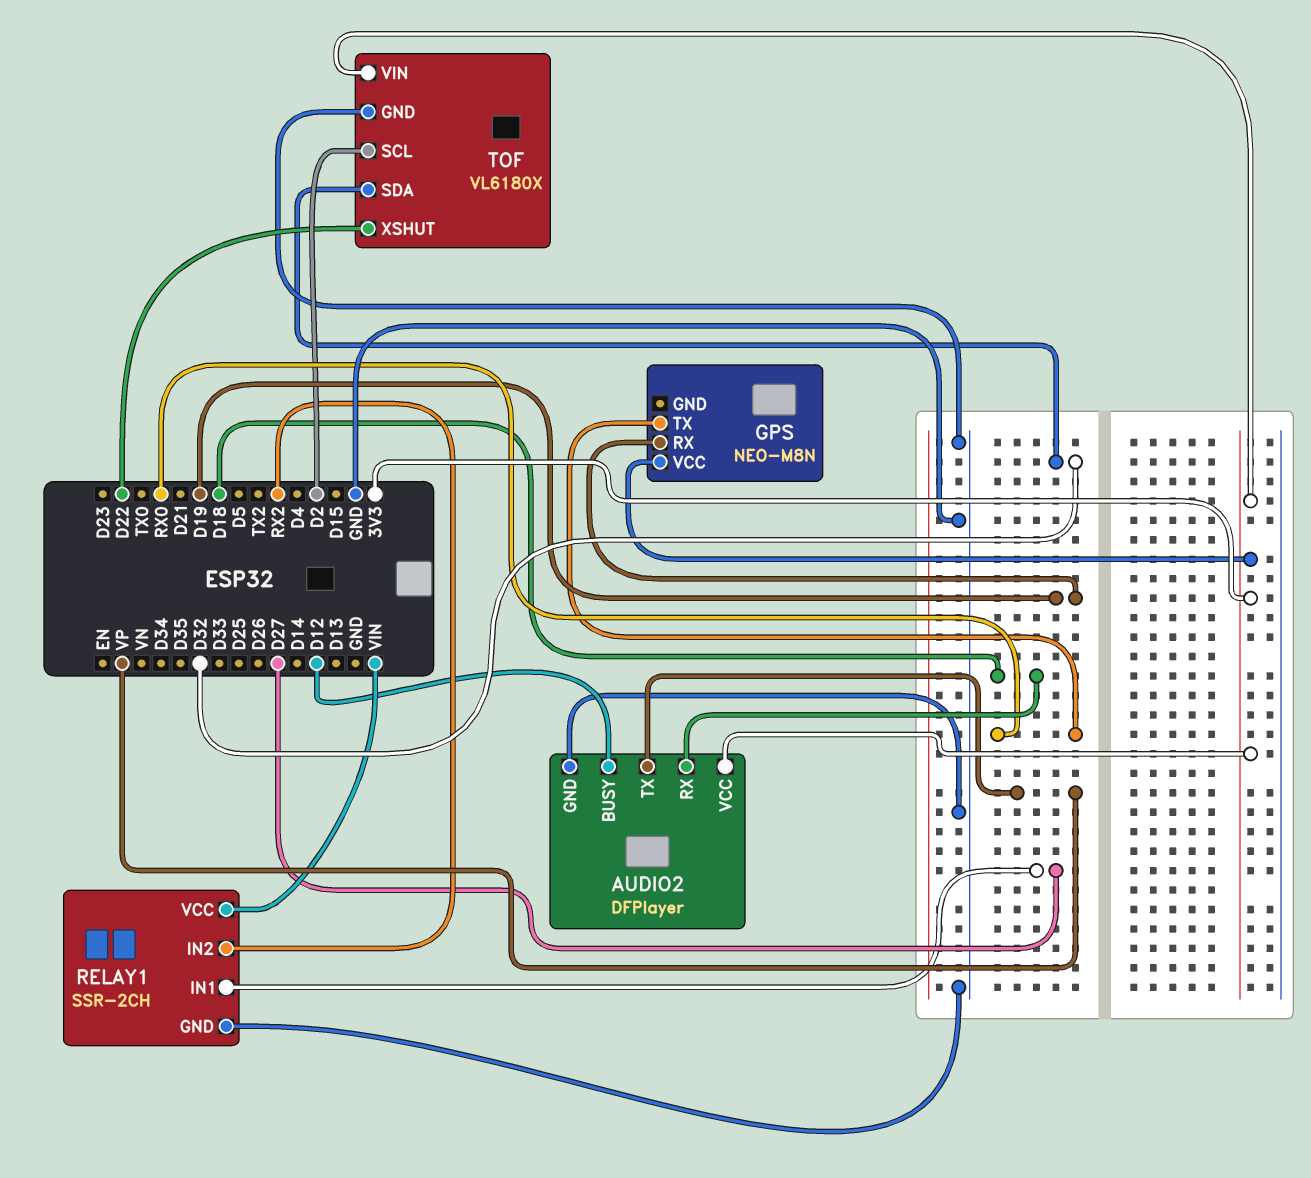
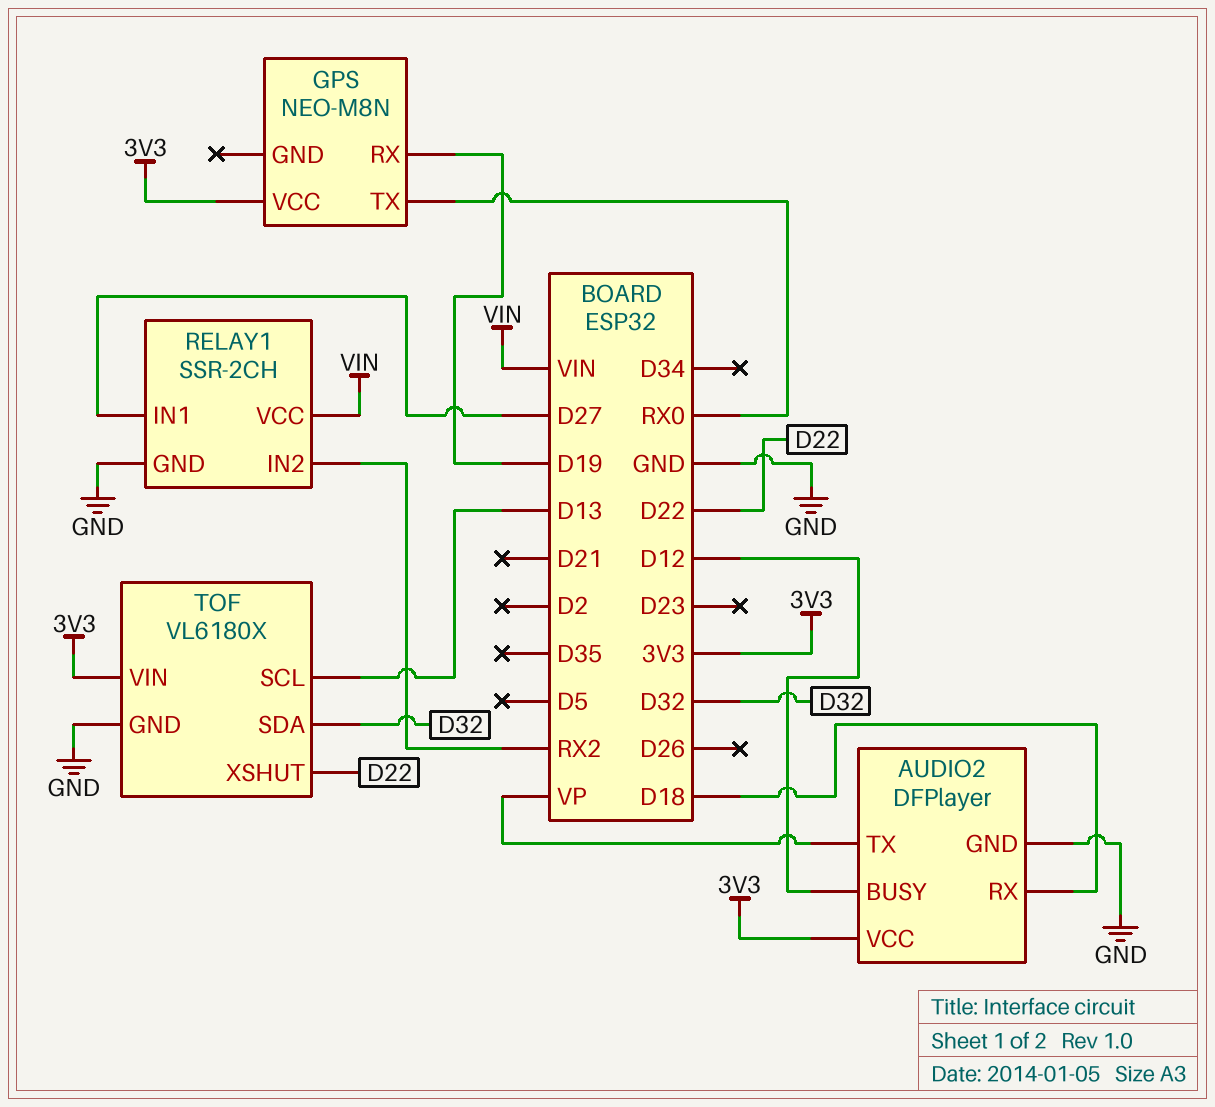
TOF pin SCL: D2 -> D13

